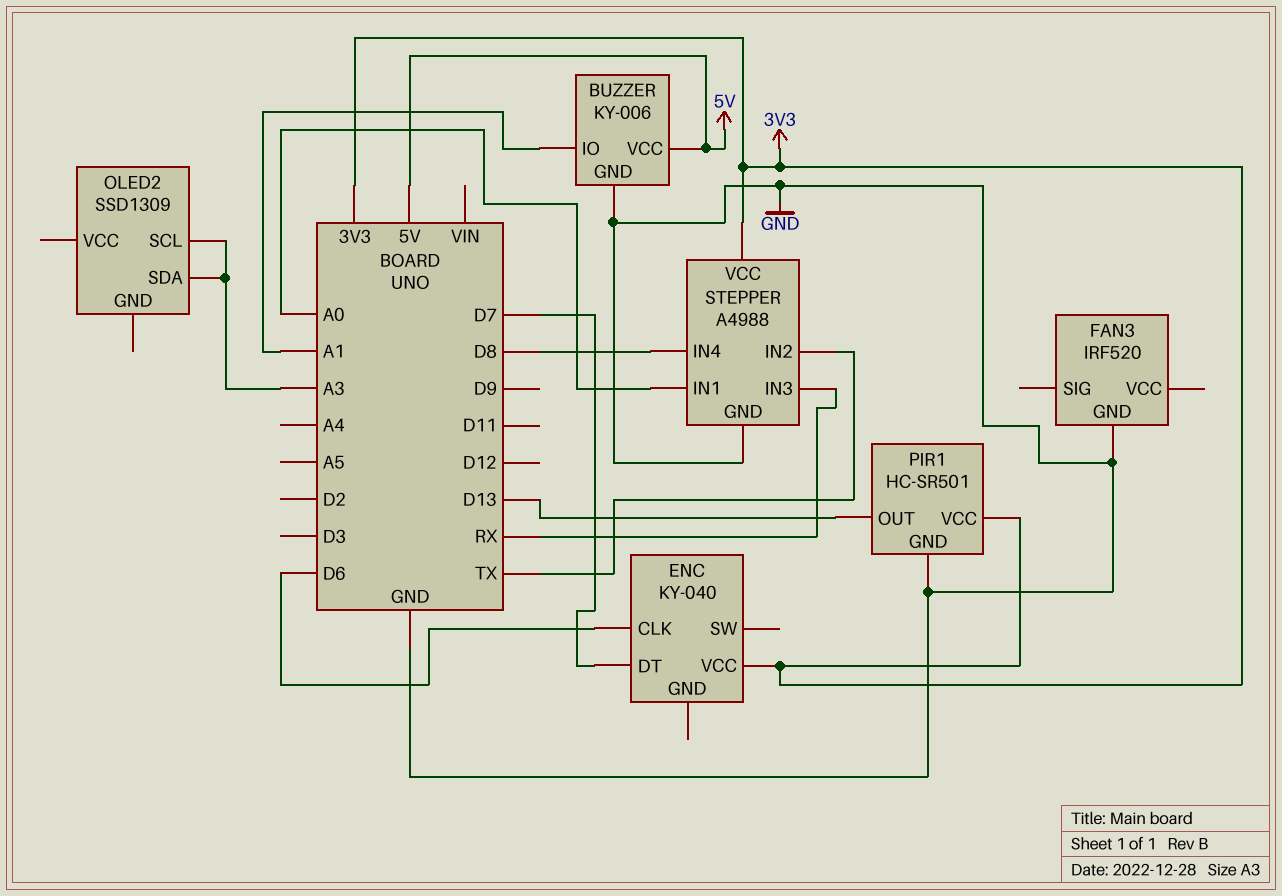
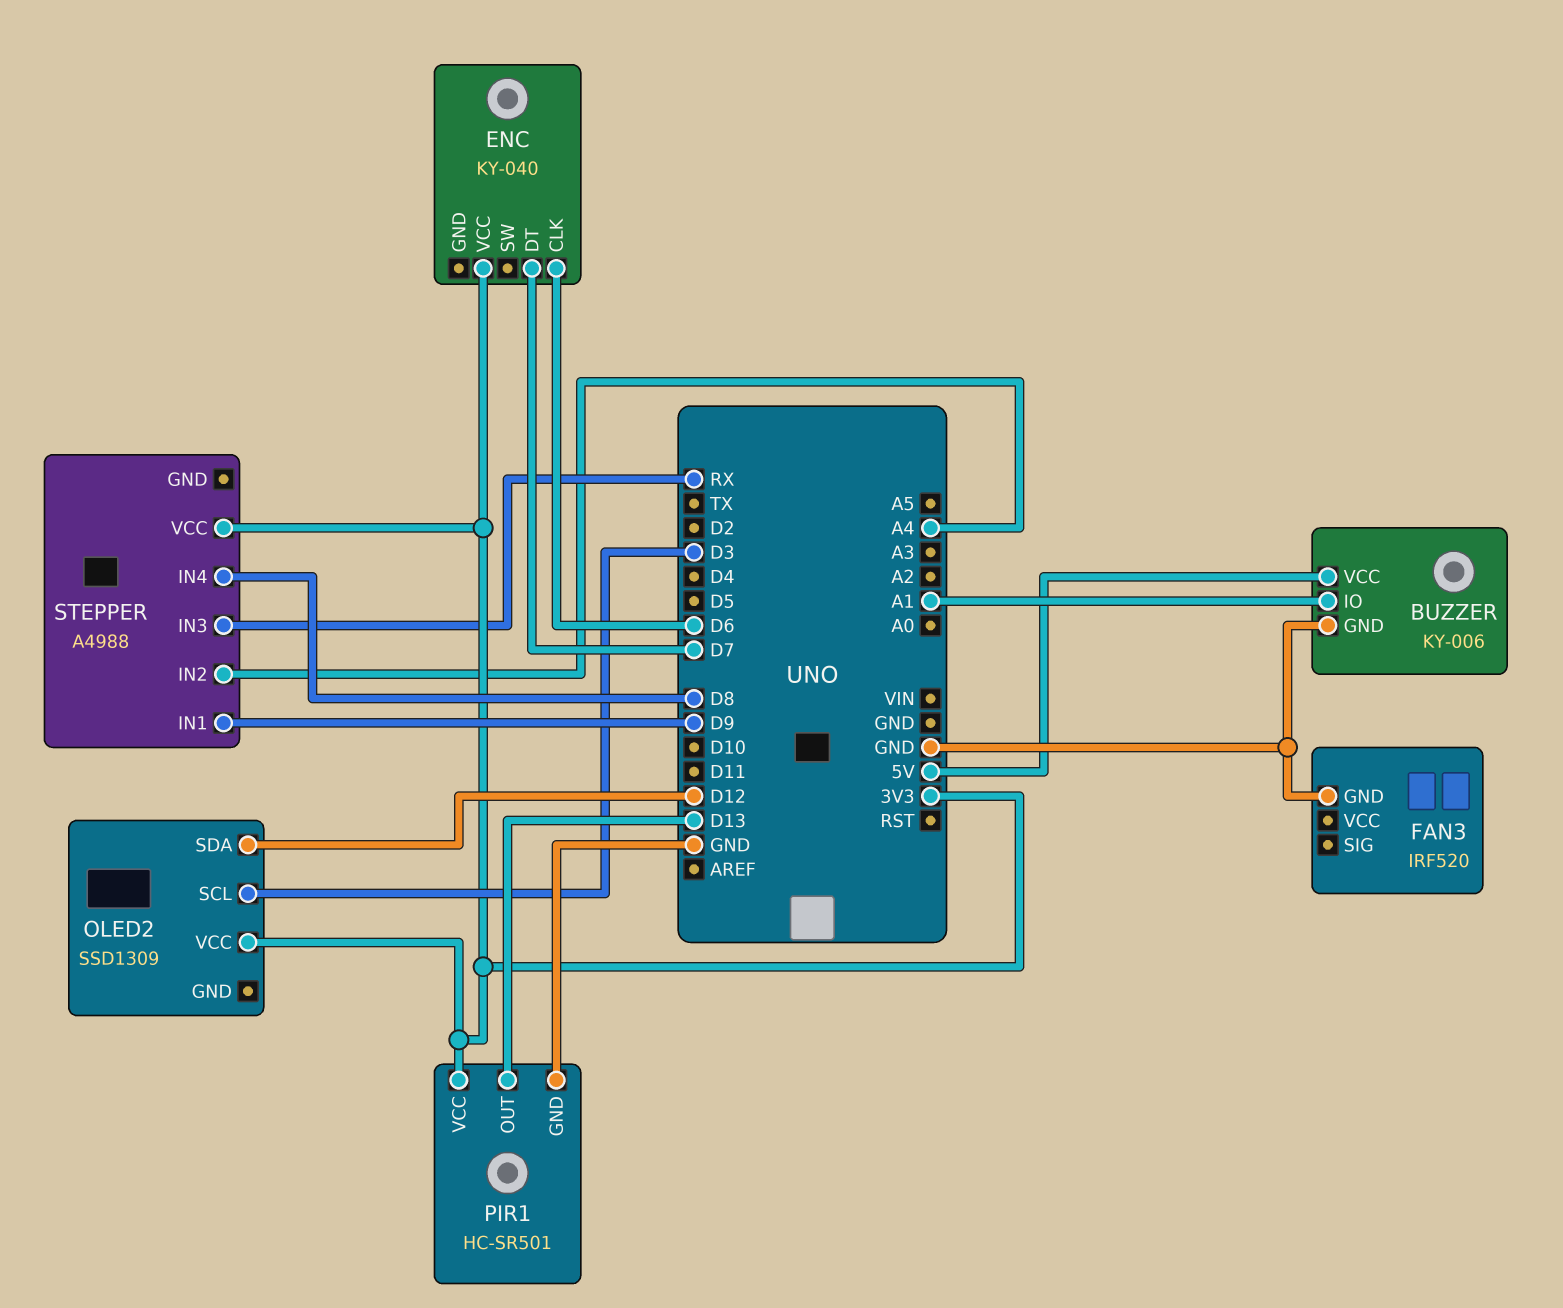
OLED2 pin SCL: A3 -> D3
OLED2 pin SDA: A3 -> D12
OLED2 pin VCC: none -> 3V3
STEPPER pin GND: GND -> none
STEPPER pin IN1: A0 -> D9
STEPPER pin IN2: TX -> A4

